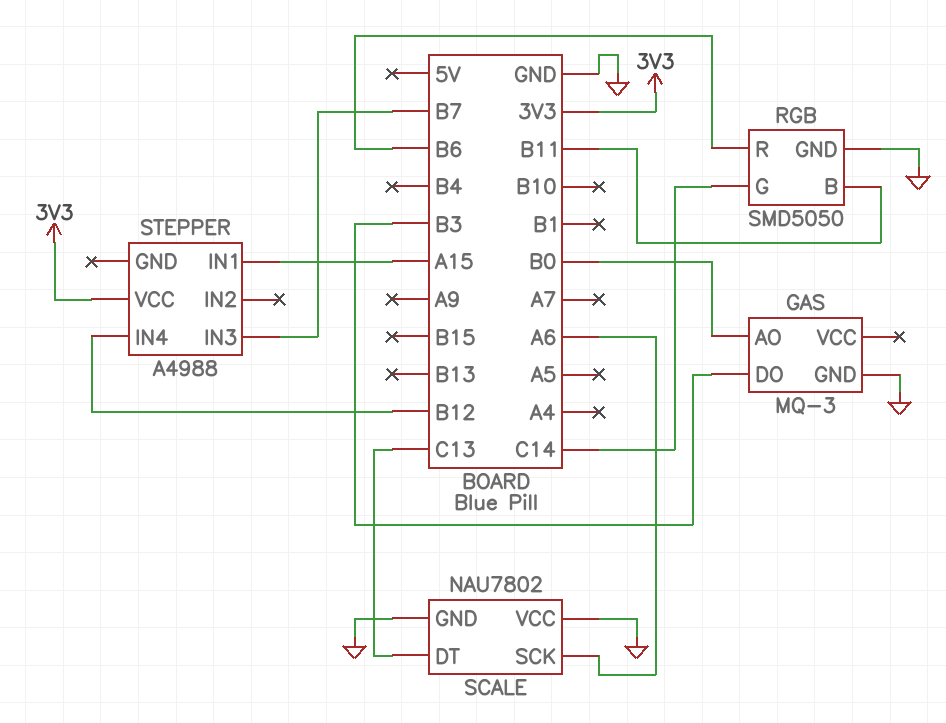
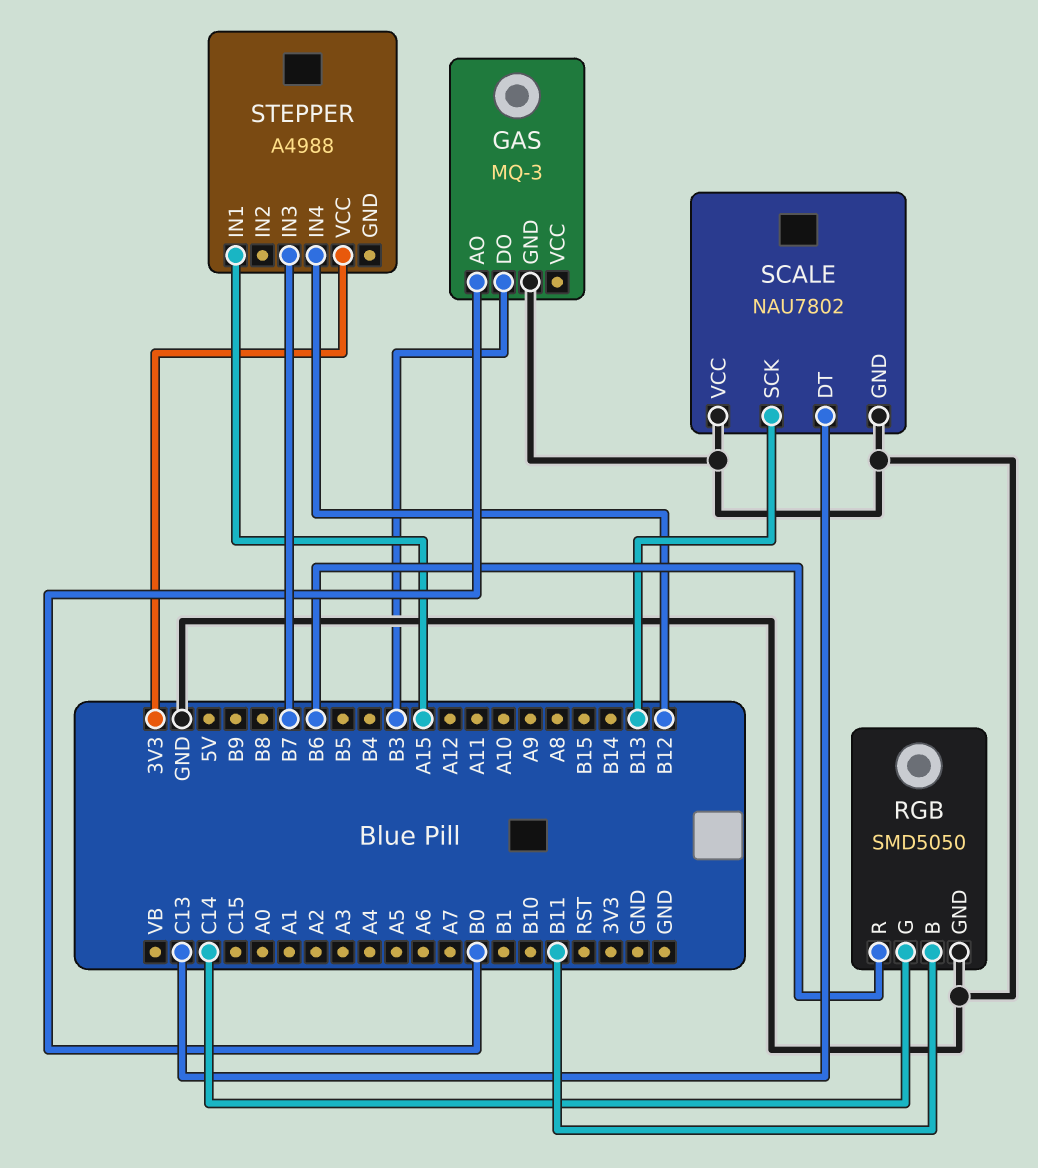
SCALE pin SCK: A6 -> B13

